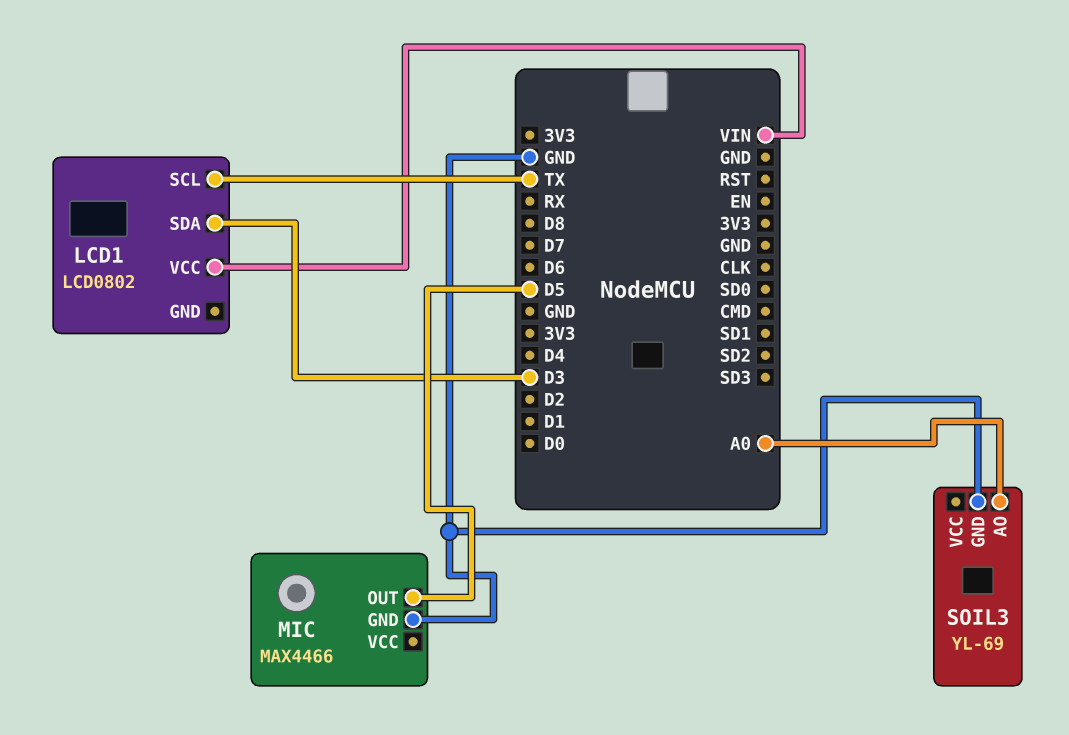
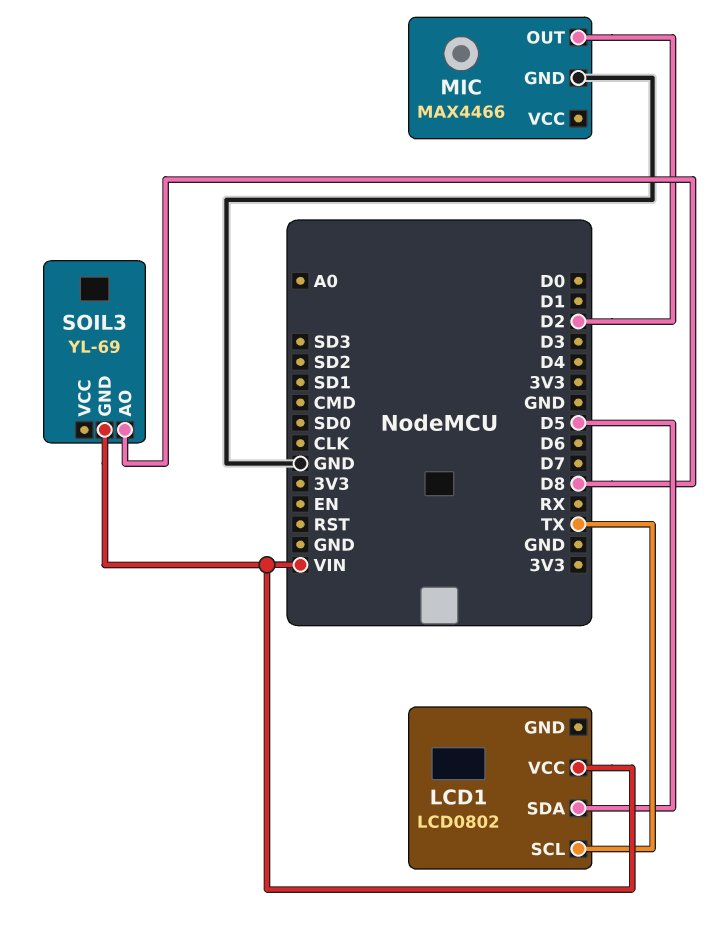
LCD1 pin SDA: D3 -> D5
MIC pin OUT: D5 -> D2
SOIL3 pin AO: A0 -> D8
SOIL3 pin GND: GND -> VIN

